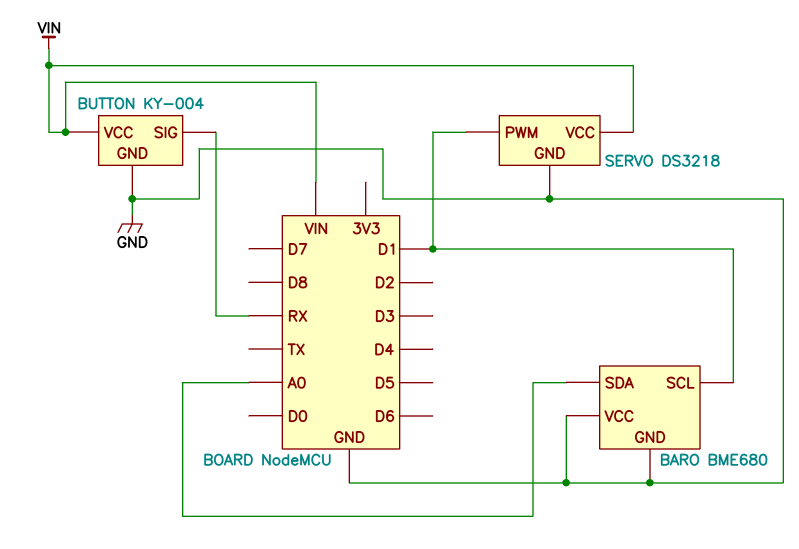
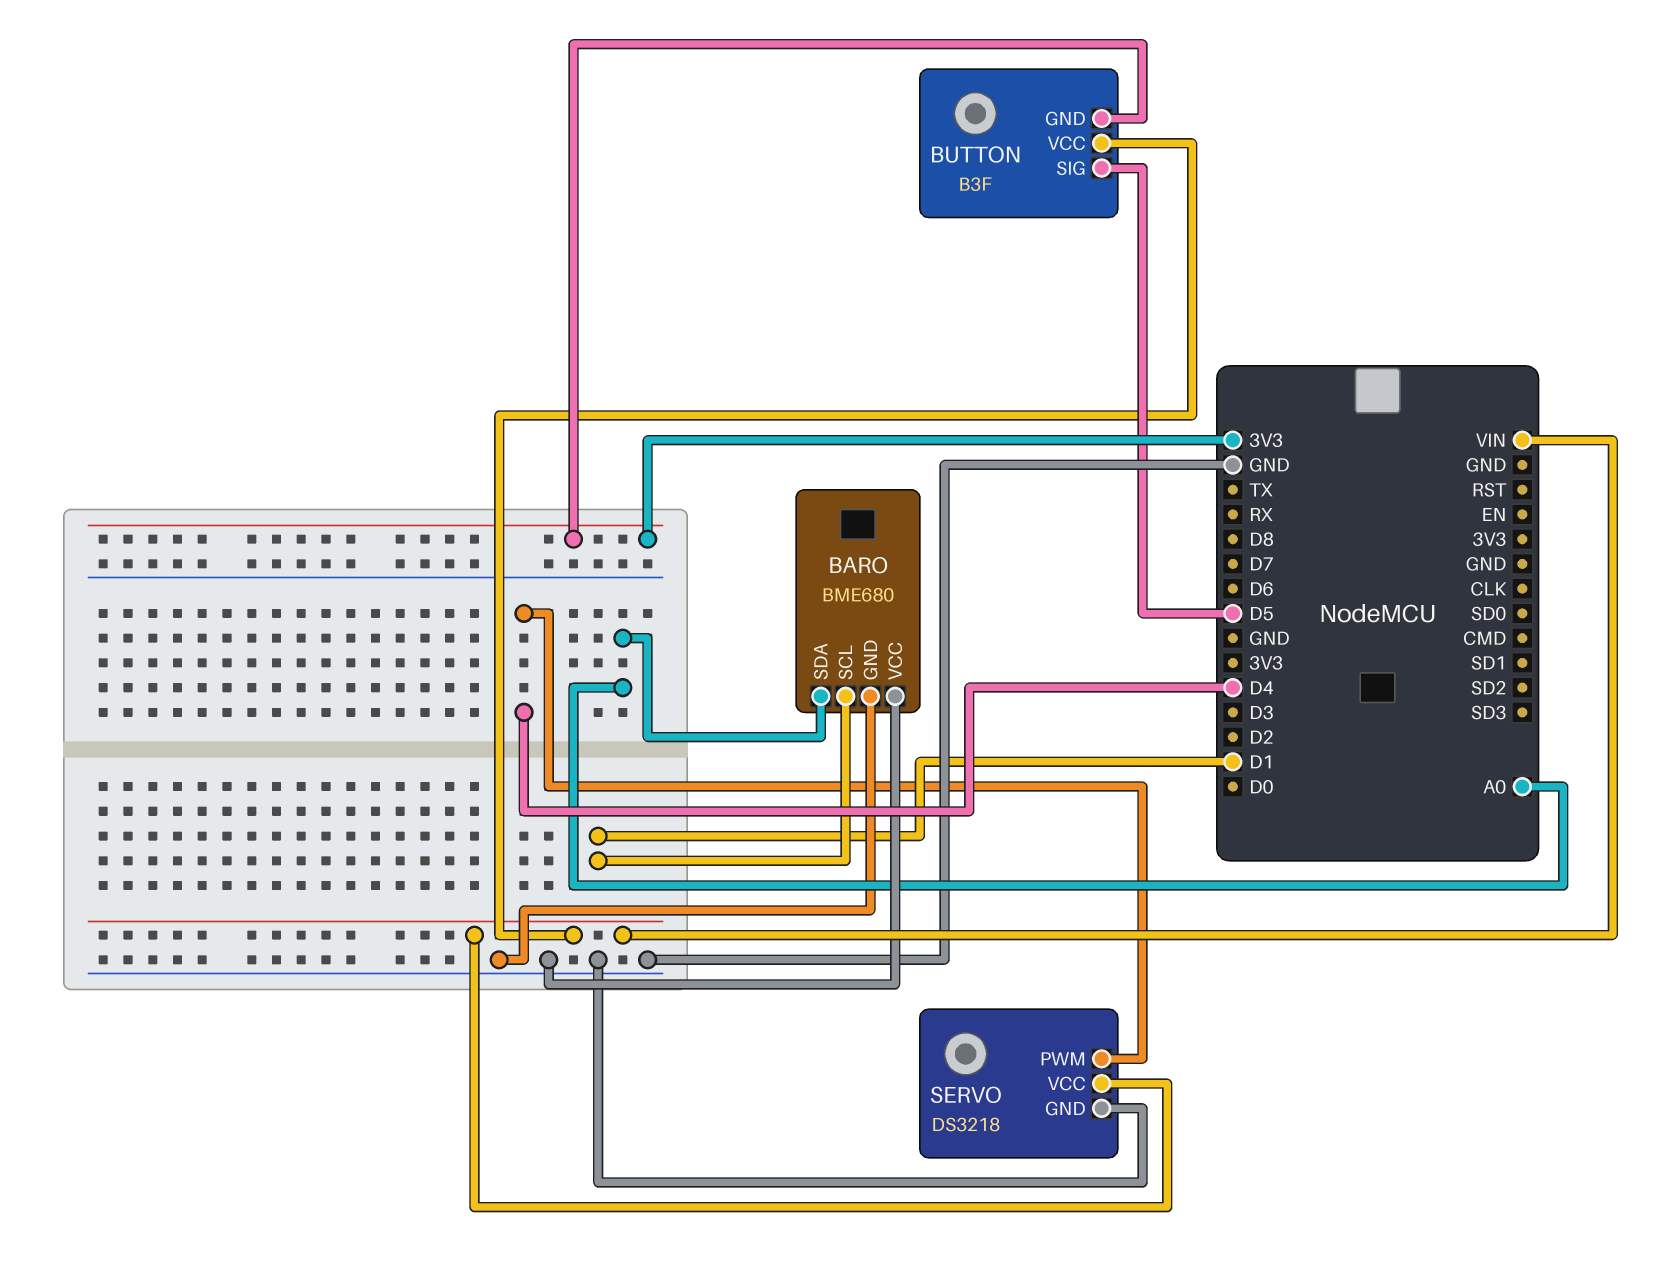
BUTTON: KY-004 -> B3F
BUTTON pin GND: GND -> 3V3
BUTTON pin SIG: RX -> D5
SERVO pin PWM: D1 -> D4

